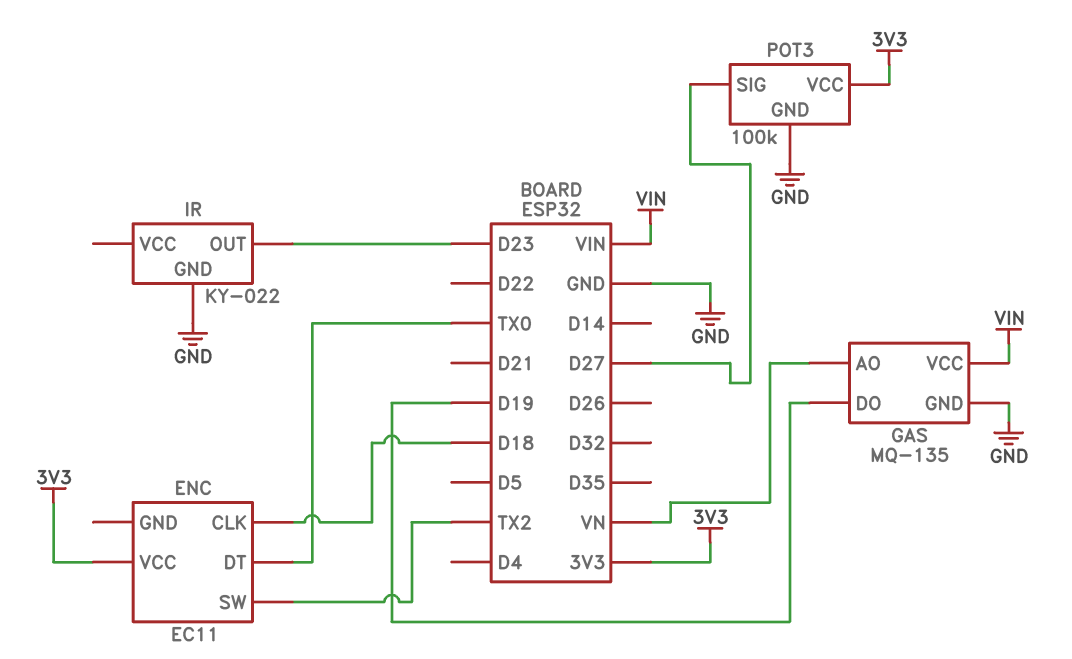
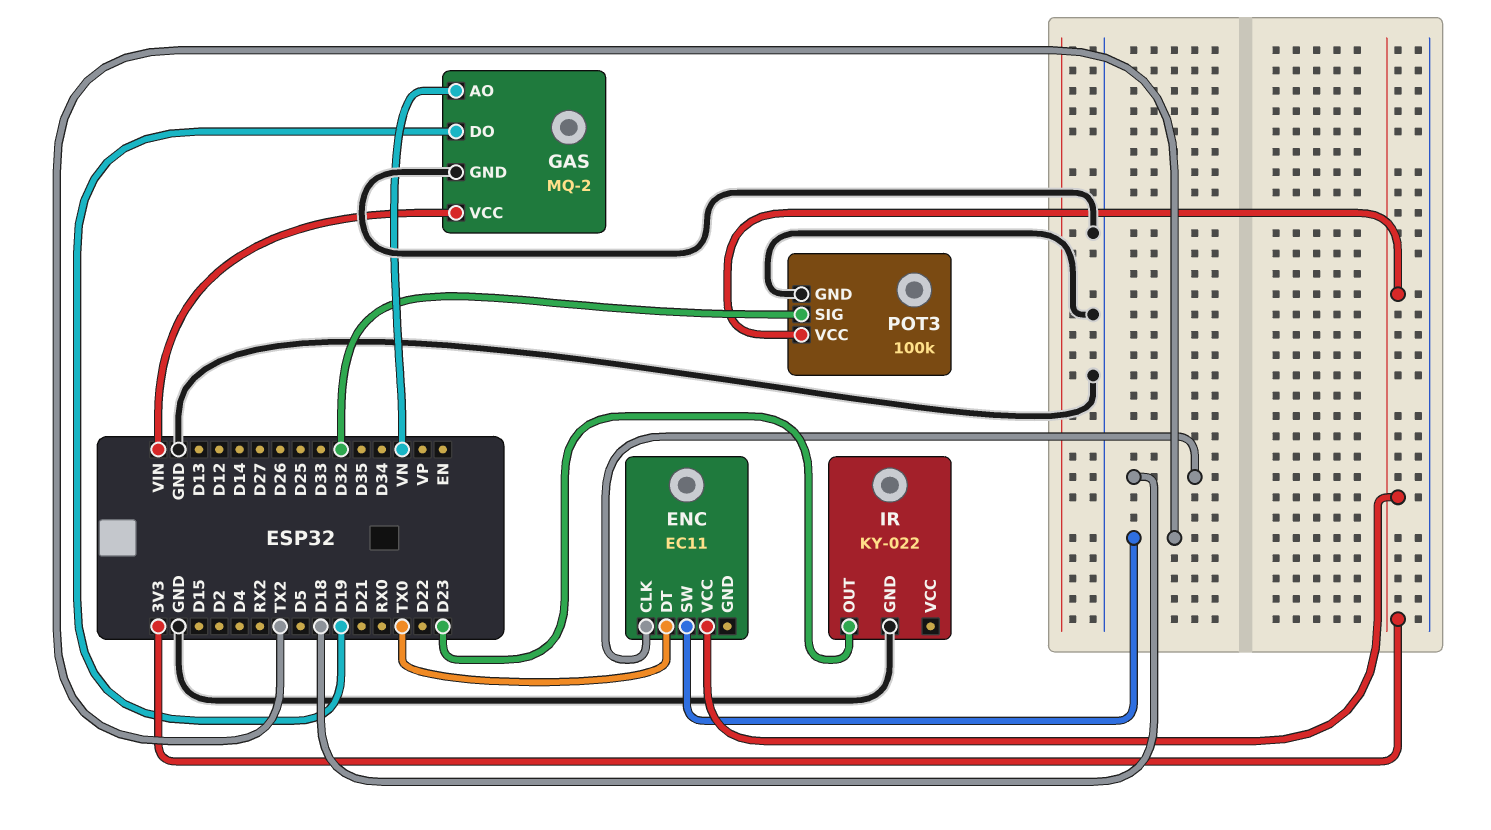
GAS: MQ-135 -> MQ-2
POT3 pin SIG: D27 -> D32

